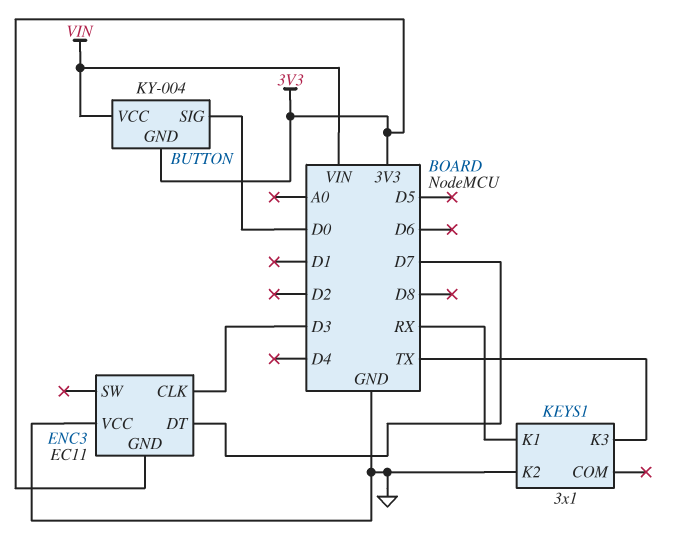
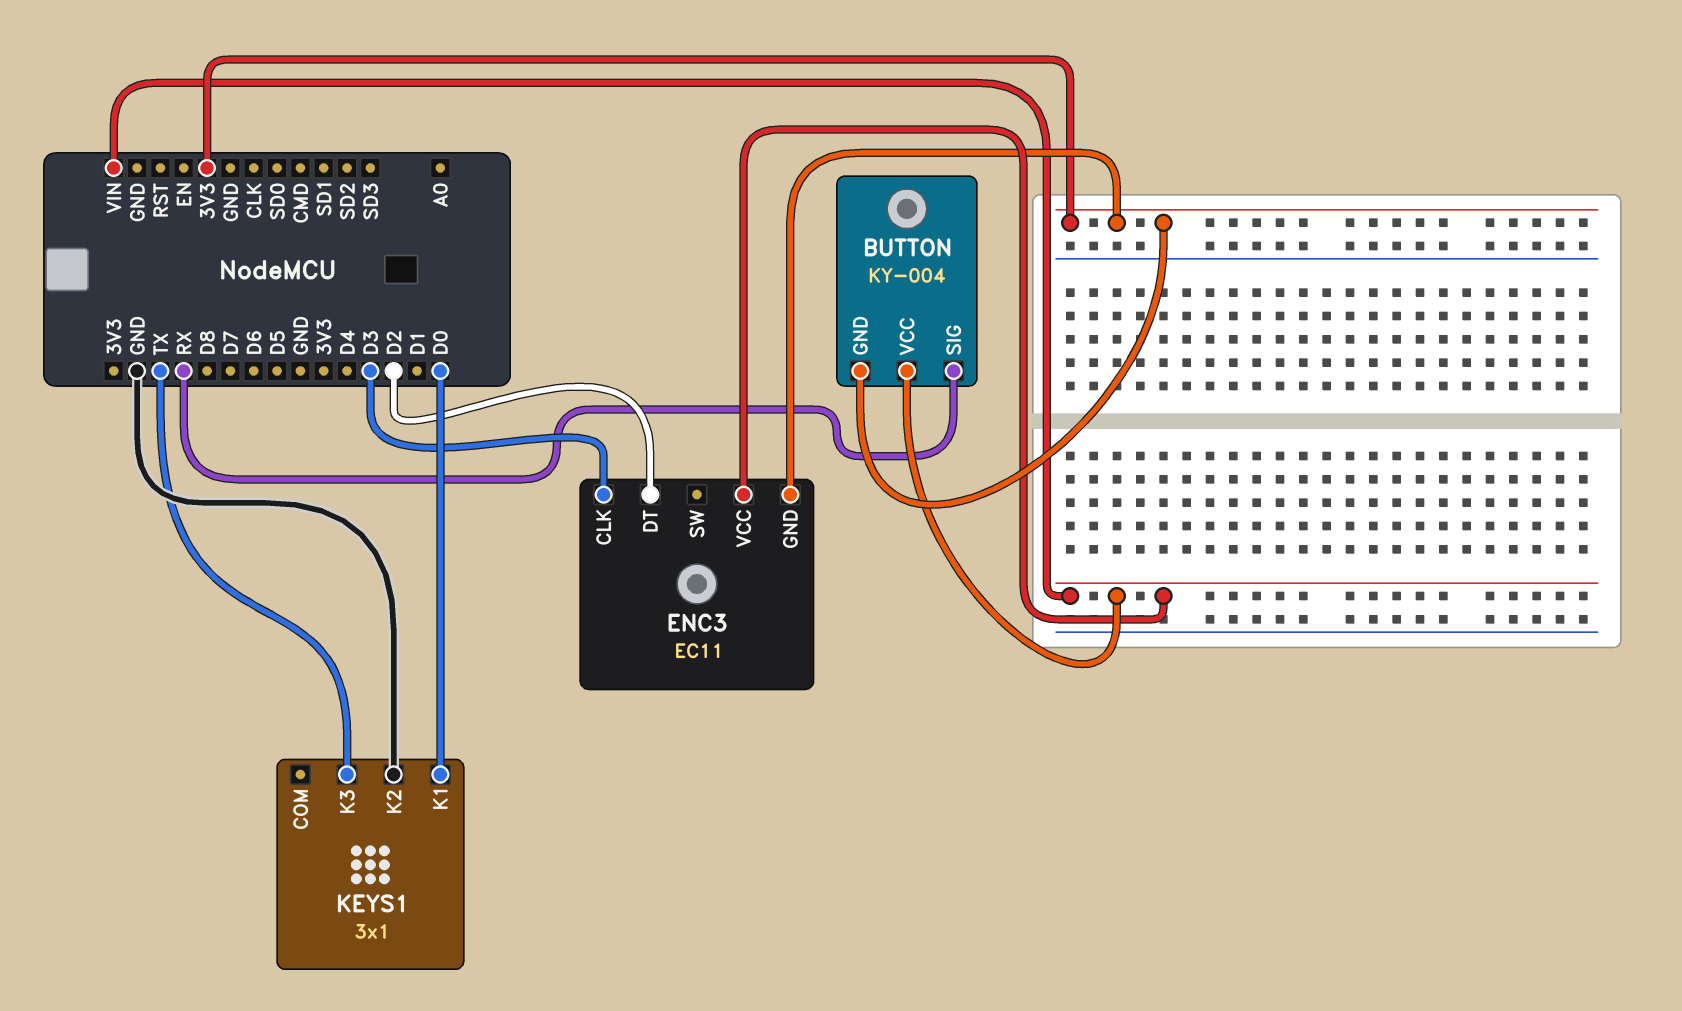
BUTTON pin SIG: D0 -> RX
ENC3 pin DT: D7 -> D2
ENC3 pin VCC: GND -> VIN
KEYS1 pin K1: RX -> D0

